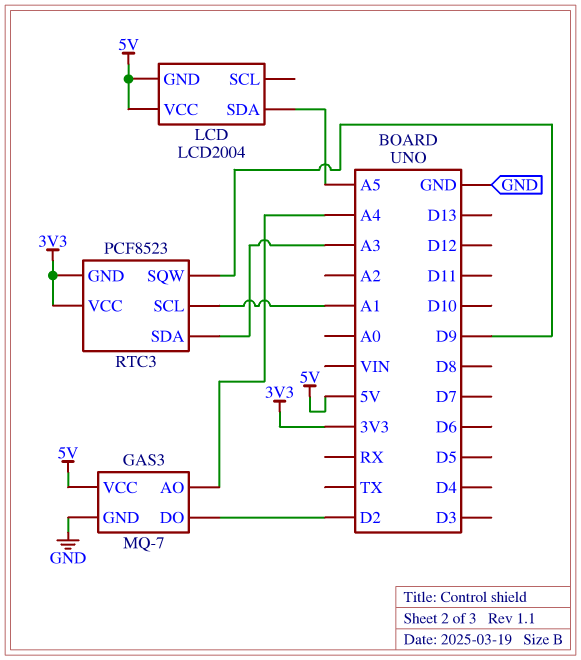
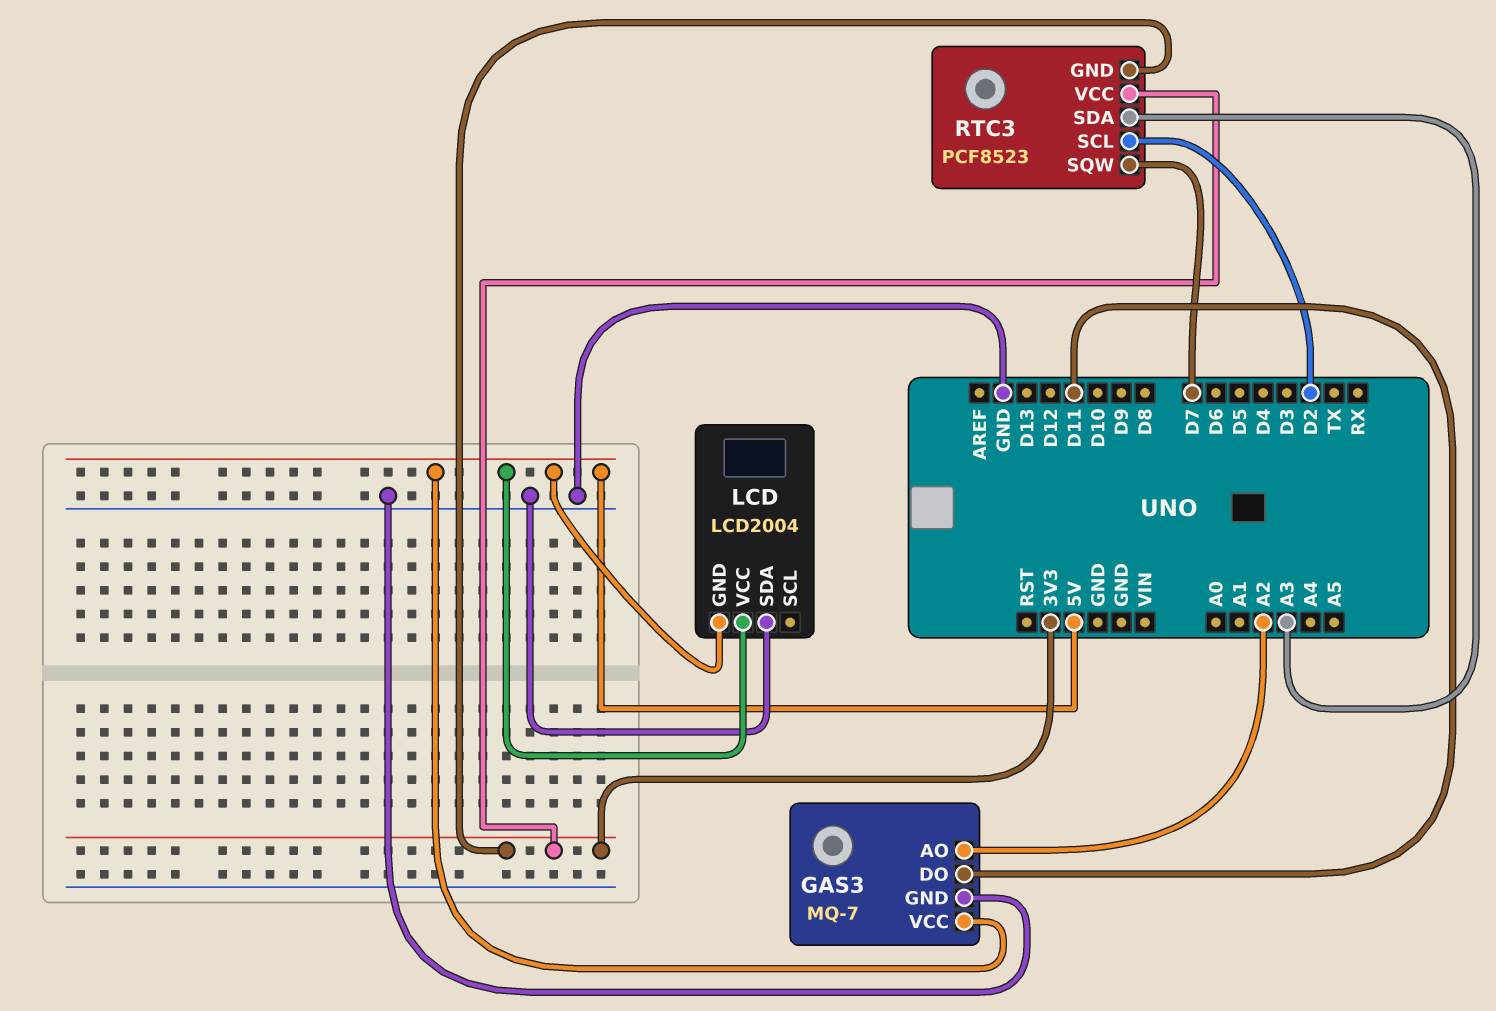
GAS3 pin AO: A4 -> A2
GAS3 pin DO: D2 -> D11
LCD pin SDA: A5 -> GND
RTC3 pin SCL: A1 -> D2
RTC3 pin SQW: D9 -> D7

